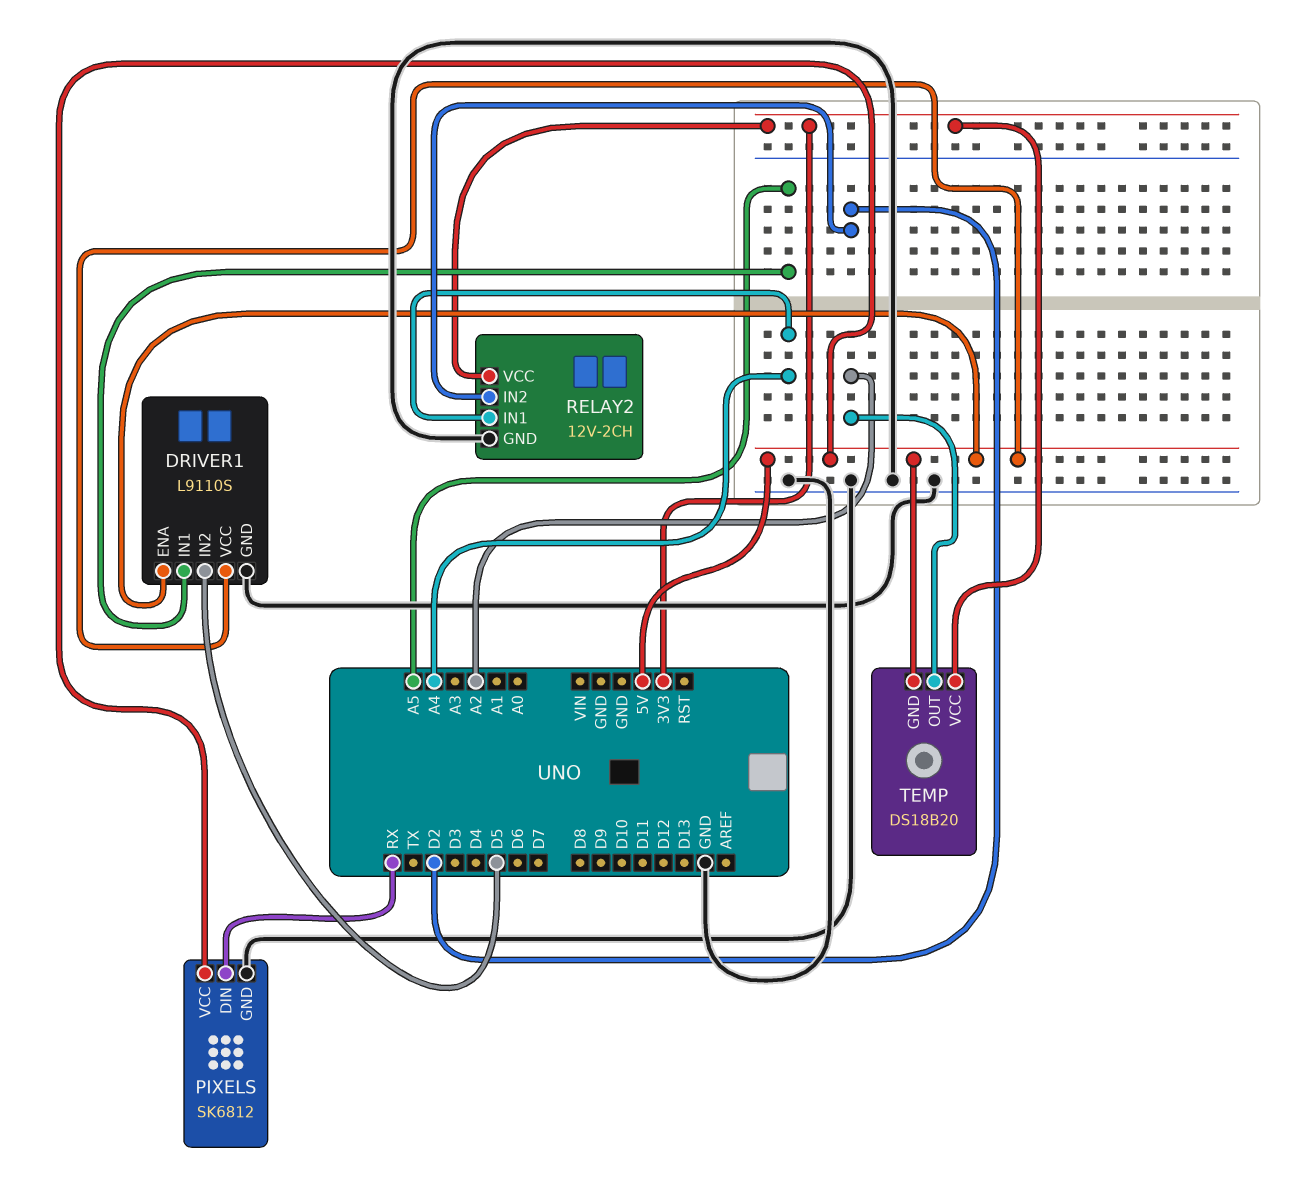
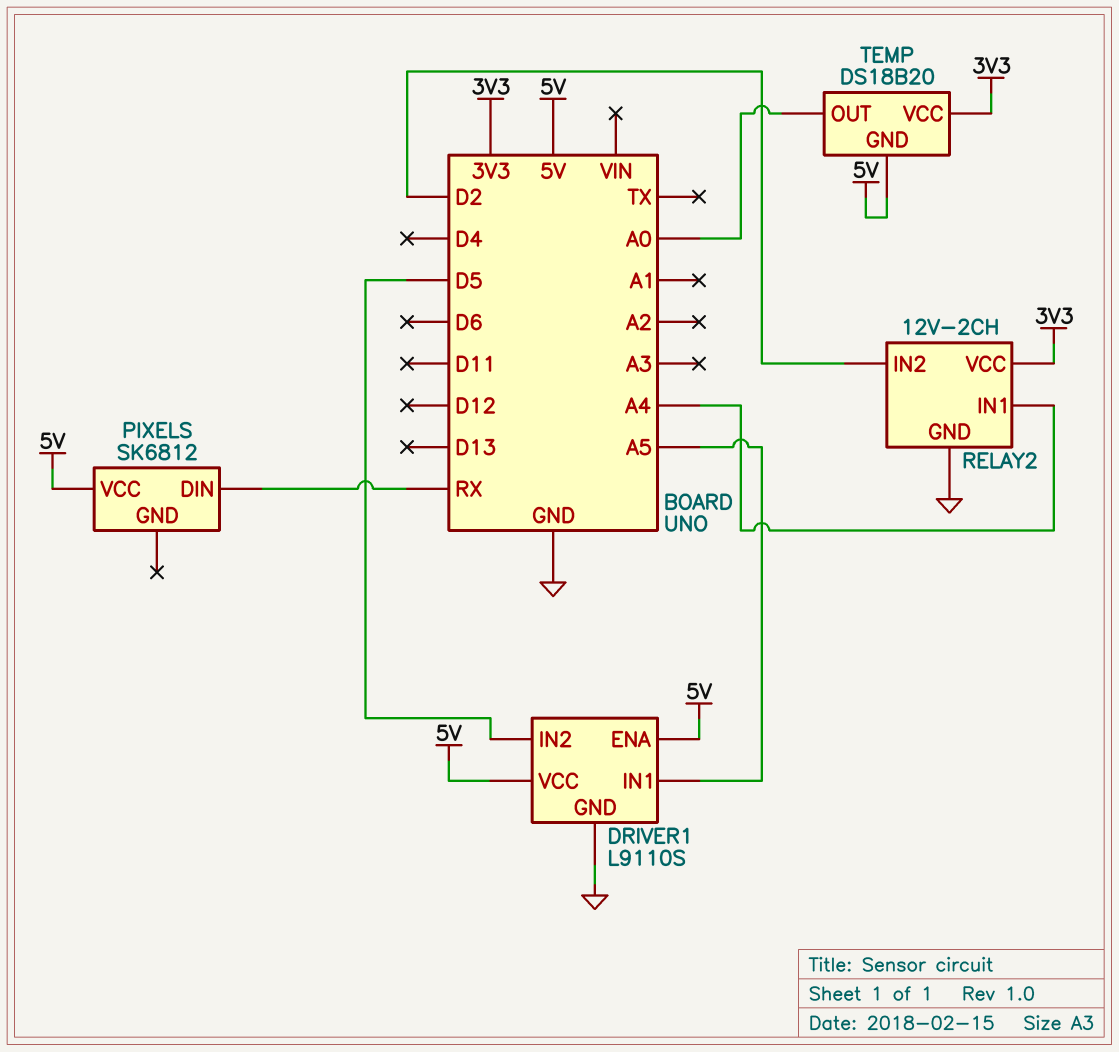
PIXELS pin GND: GND -> none
TEMP pin OUT: A2 -> A0

